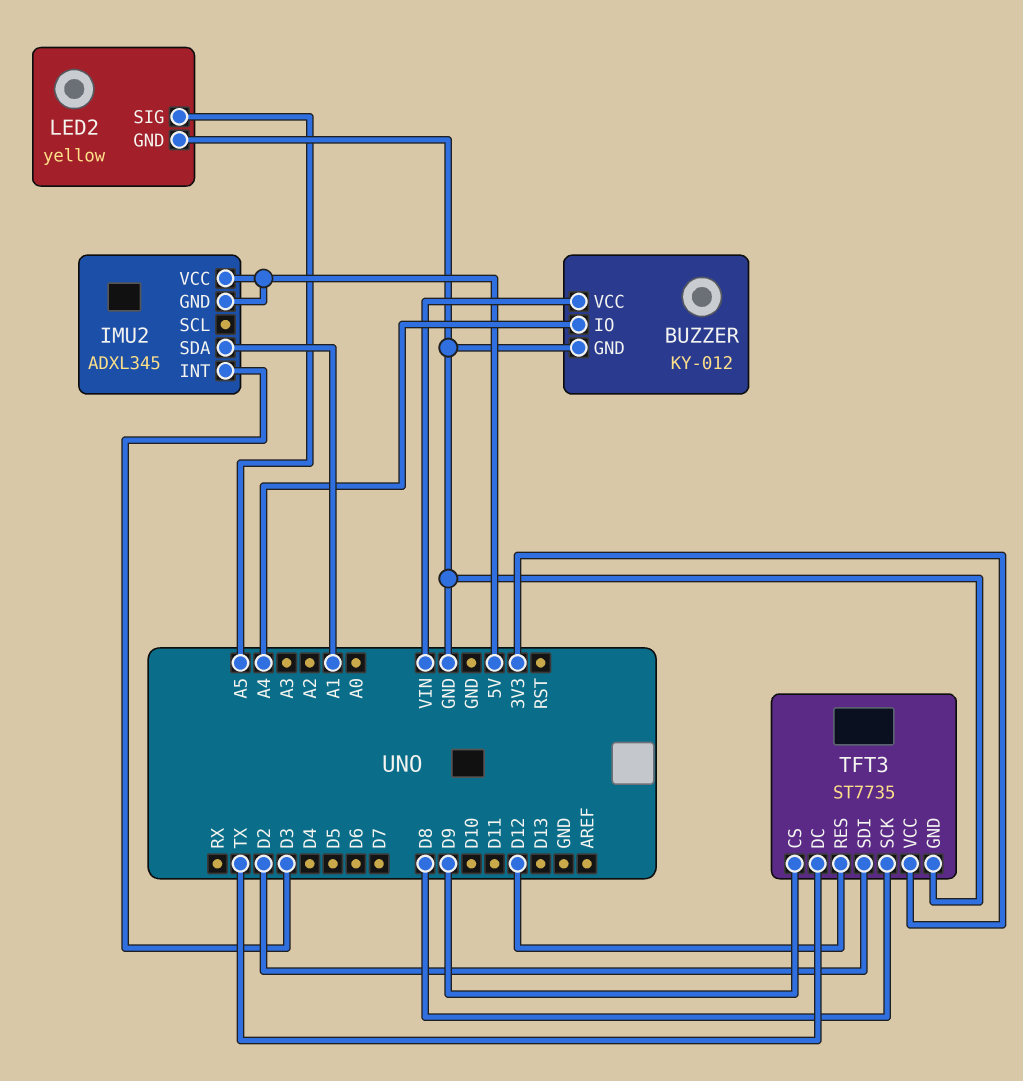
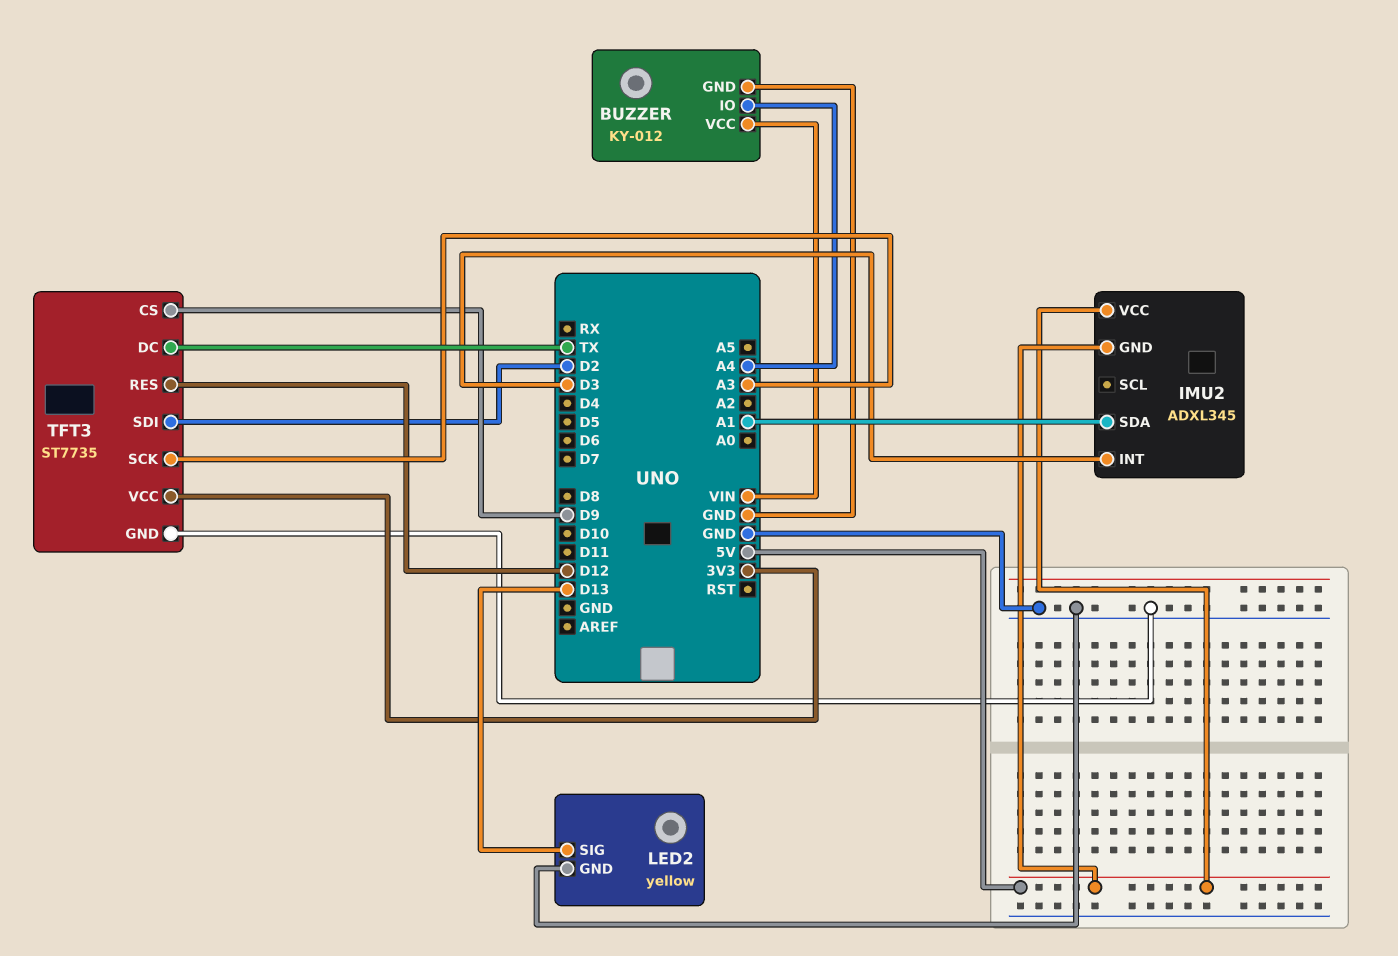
LED2 pin SIG: A5 -> D13
TFT3 pin SCK: D8 -> A3

